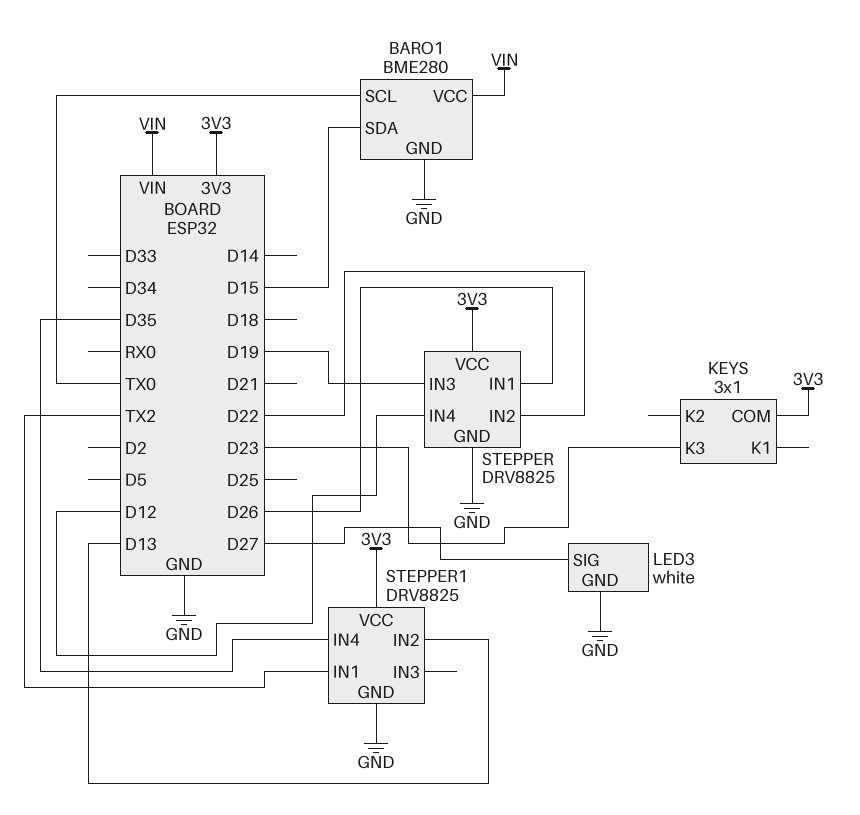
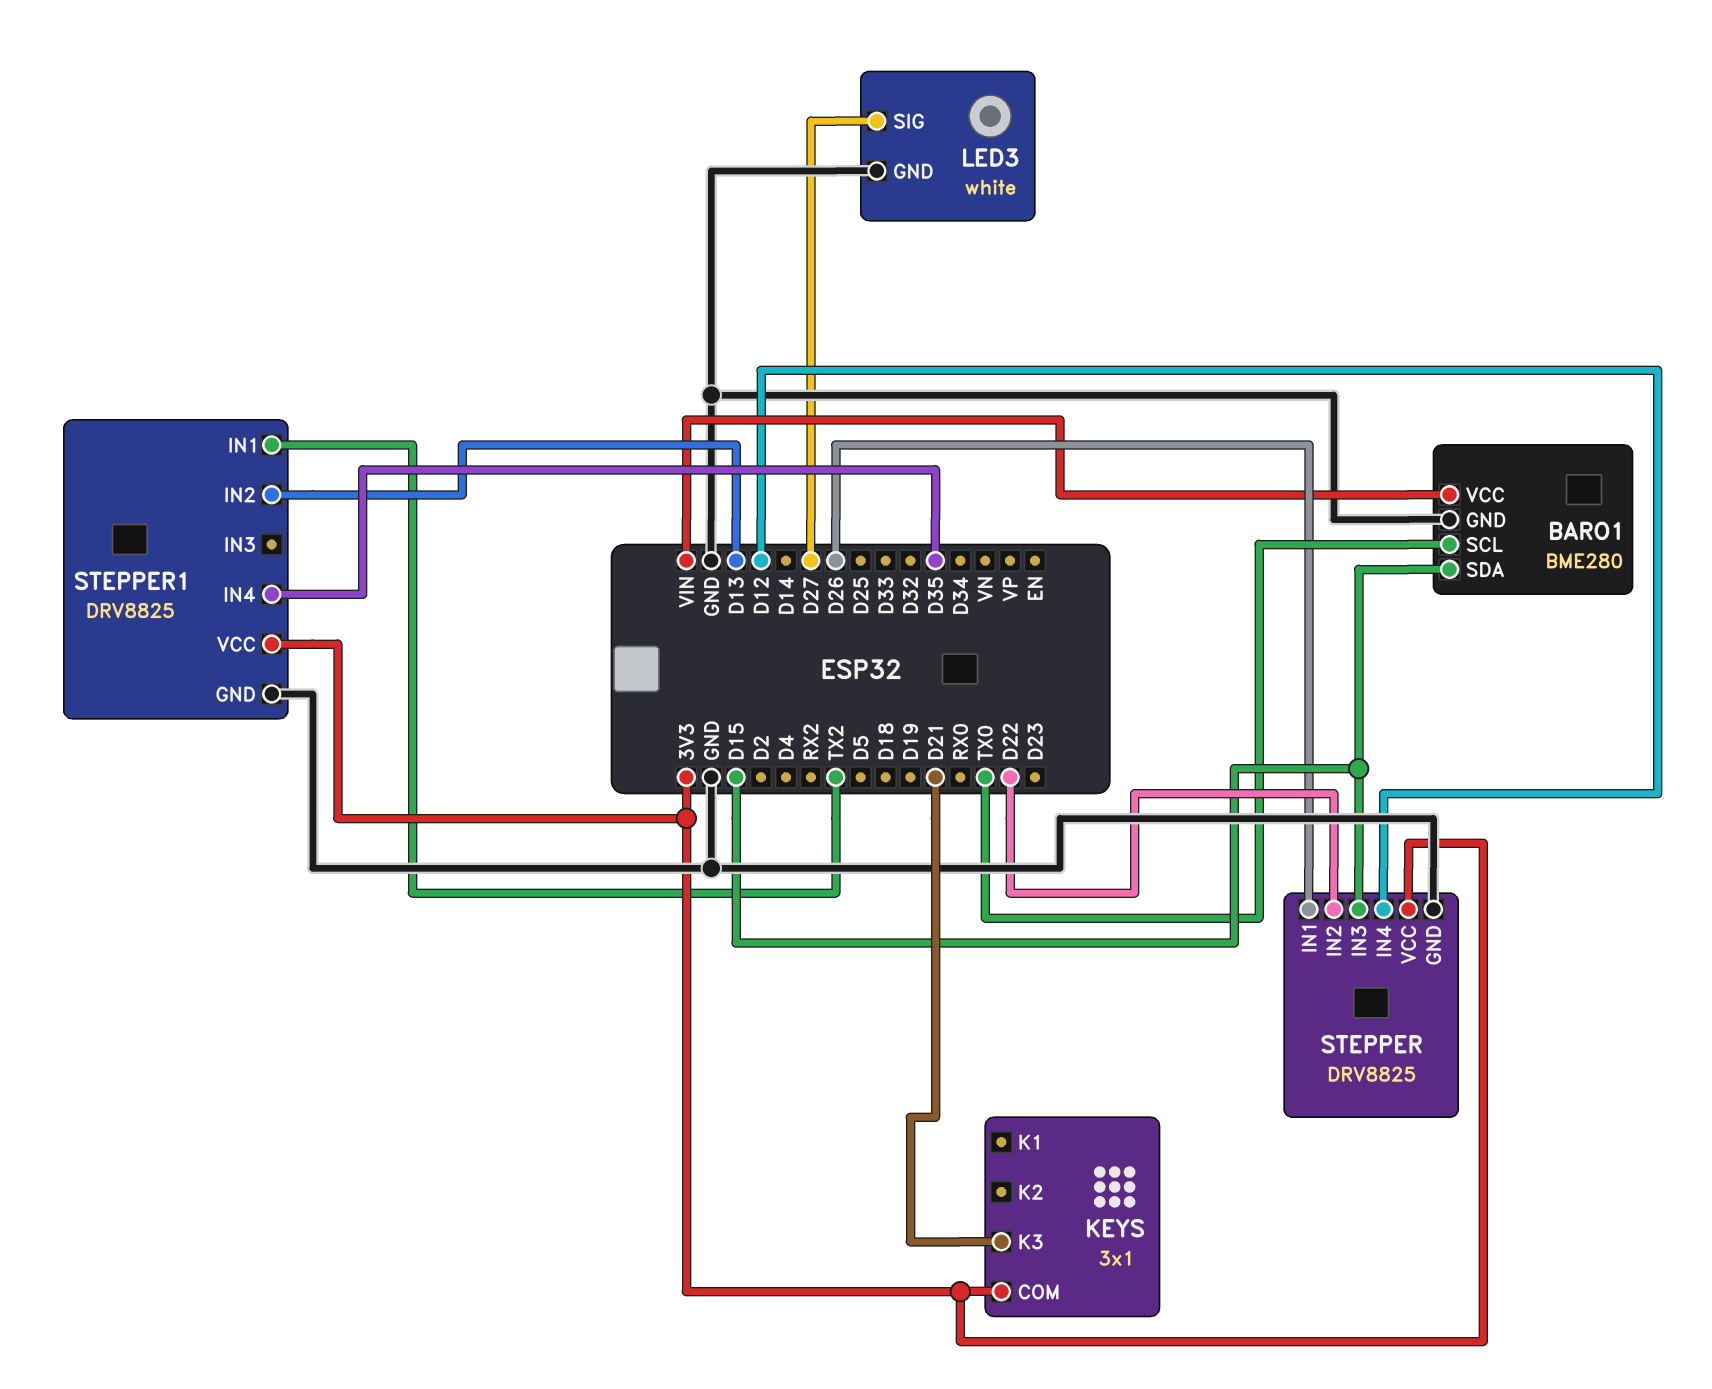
KEYS pin K3: D23 -> D21
STEPPER pin IN3: D19 -> D15

